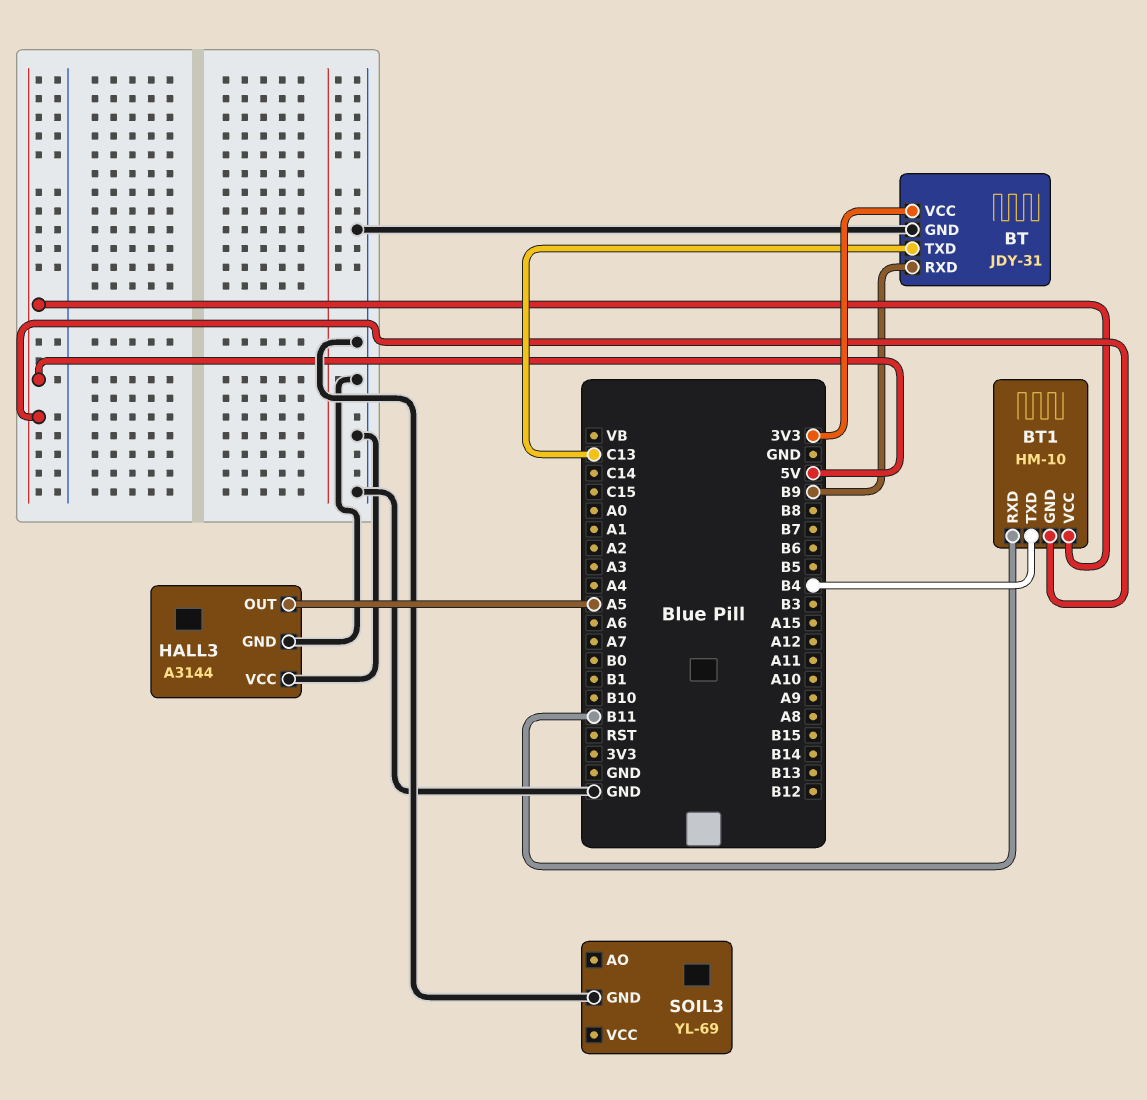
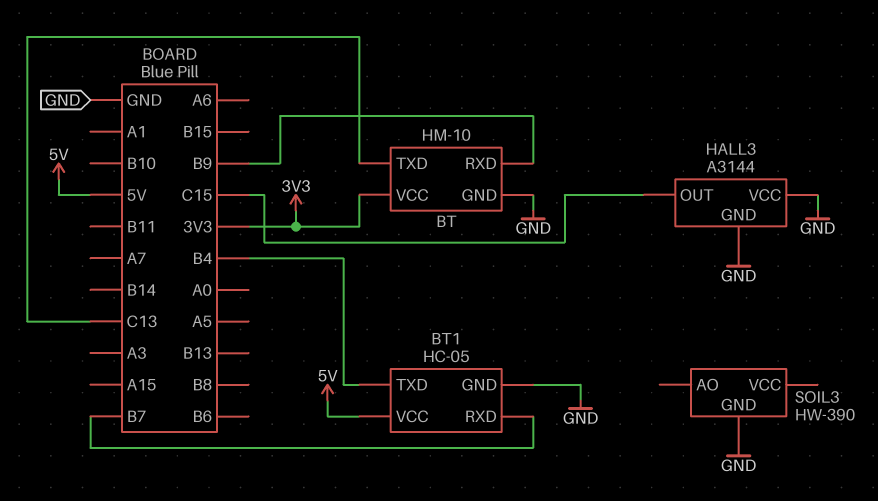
BT: JDY-31 -> HM-10
BT1: HM-10 -> HC-05
BT1 pin GND: 5V -> GND
BT1 pin RXD: B11 -> B7
HALL3 pin OUT: A5 -> C15
SOIL3: YL-69 -> HW-390

